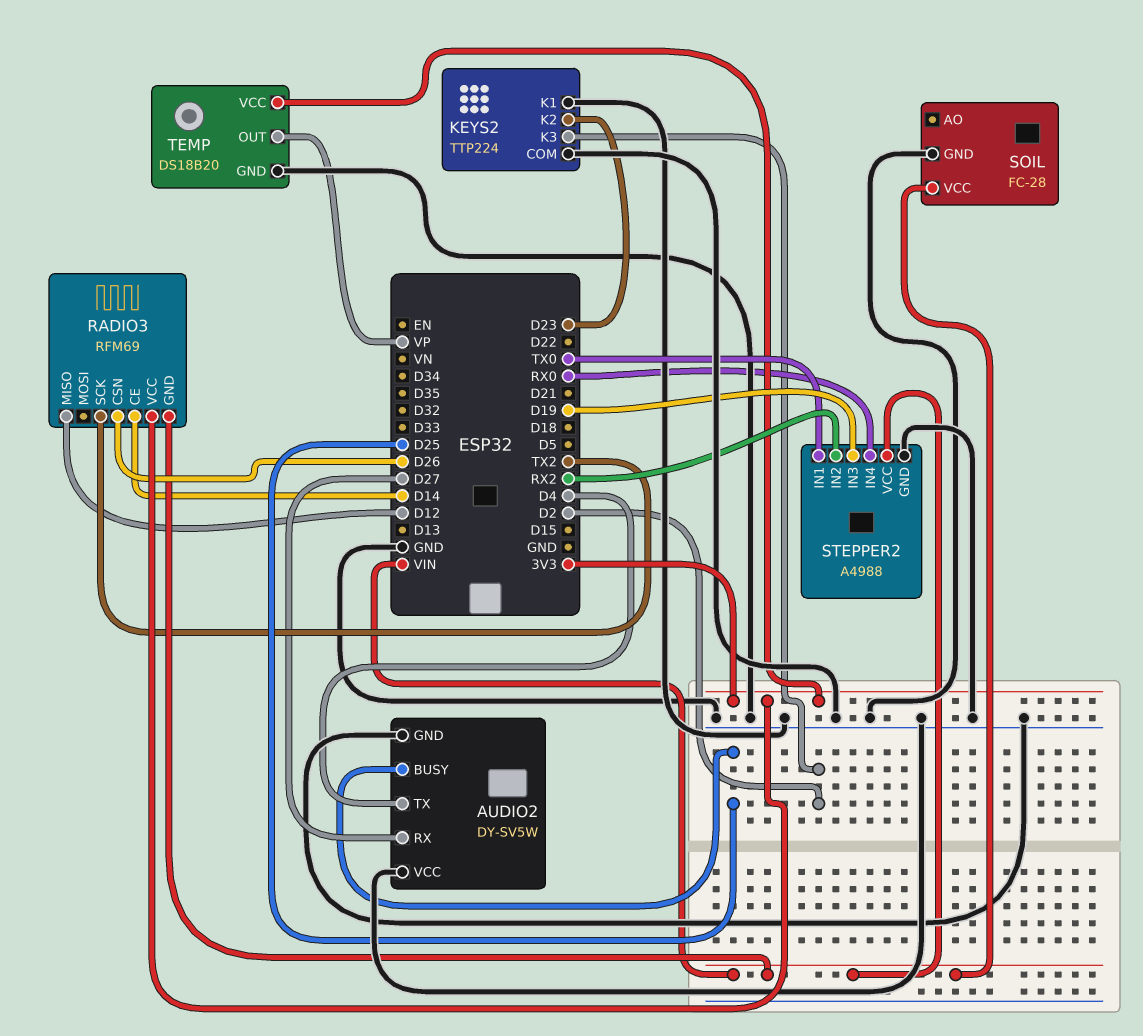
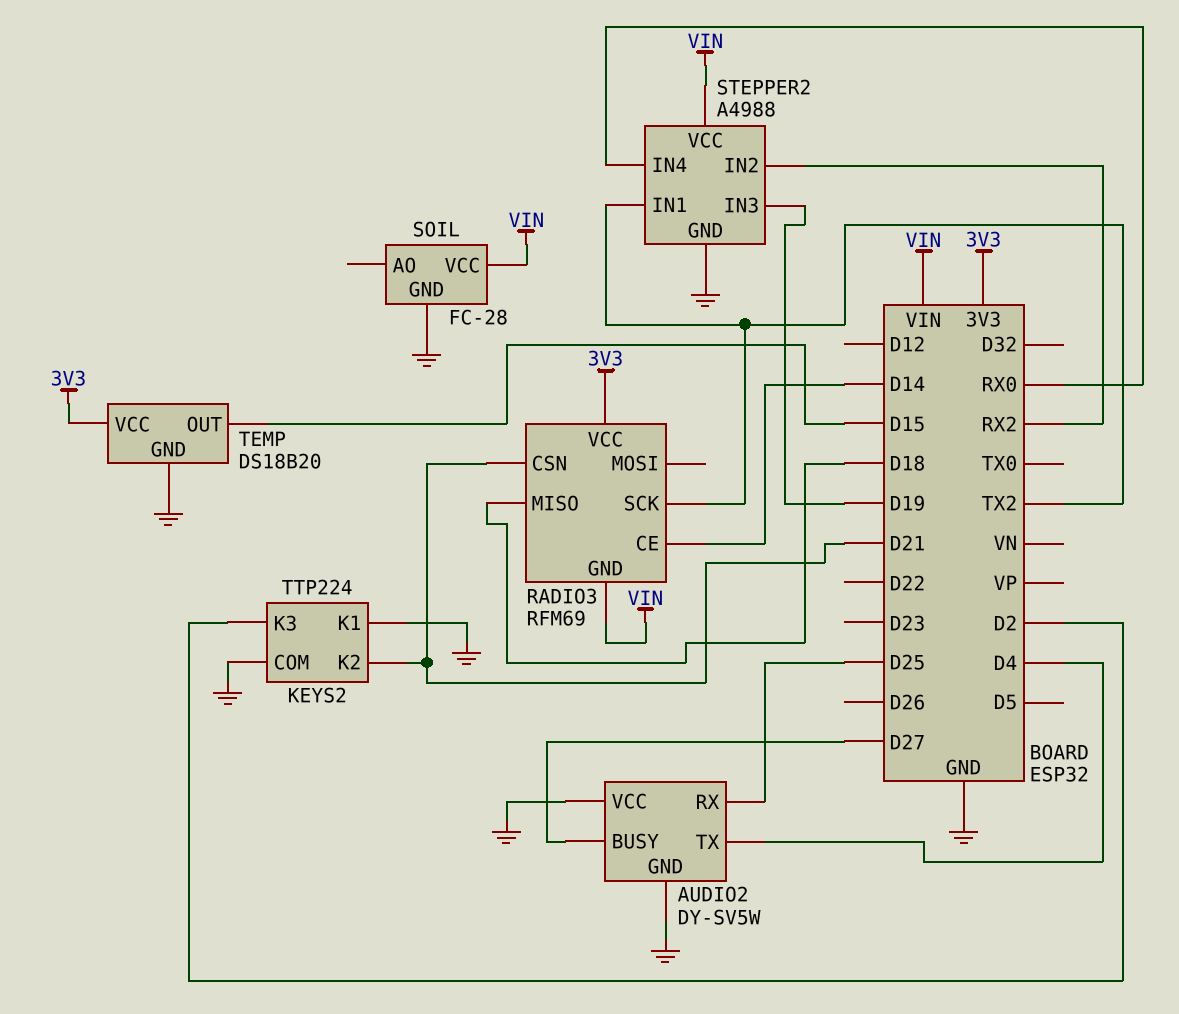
AUDIO2 pin BUSY: D25 -> D27
AUDIO2 pin RX: D27 -> D25
KEYS2 pin K2: D23 -> D21
RADIO3 pin CSN: D26 -> D21
RADIO3 pin MISO: D12 -> D18
STEPPER2 pin IN1: TX0 -> TX2
TEMP pin OUT: VP -> D15

